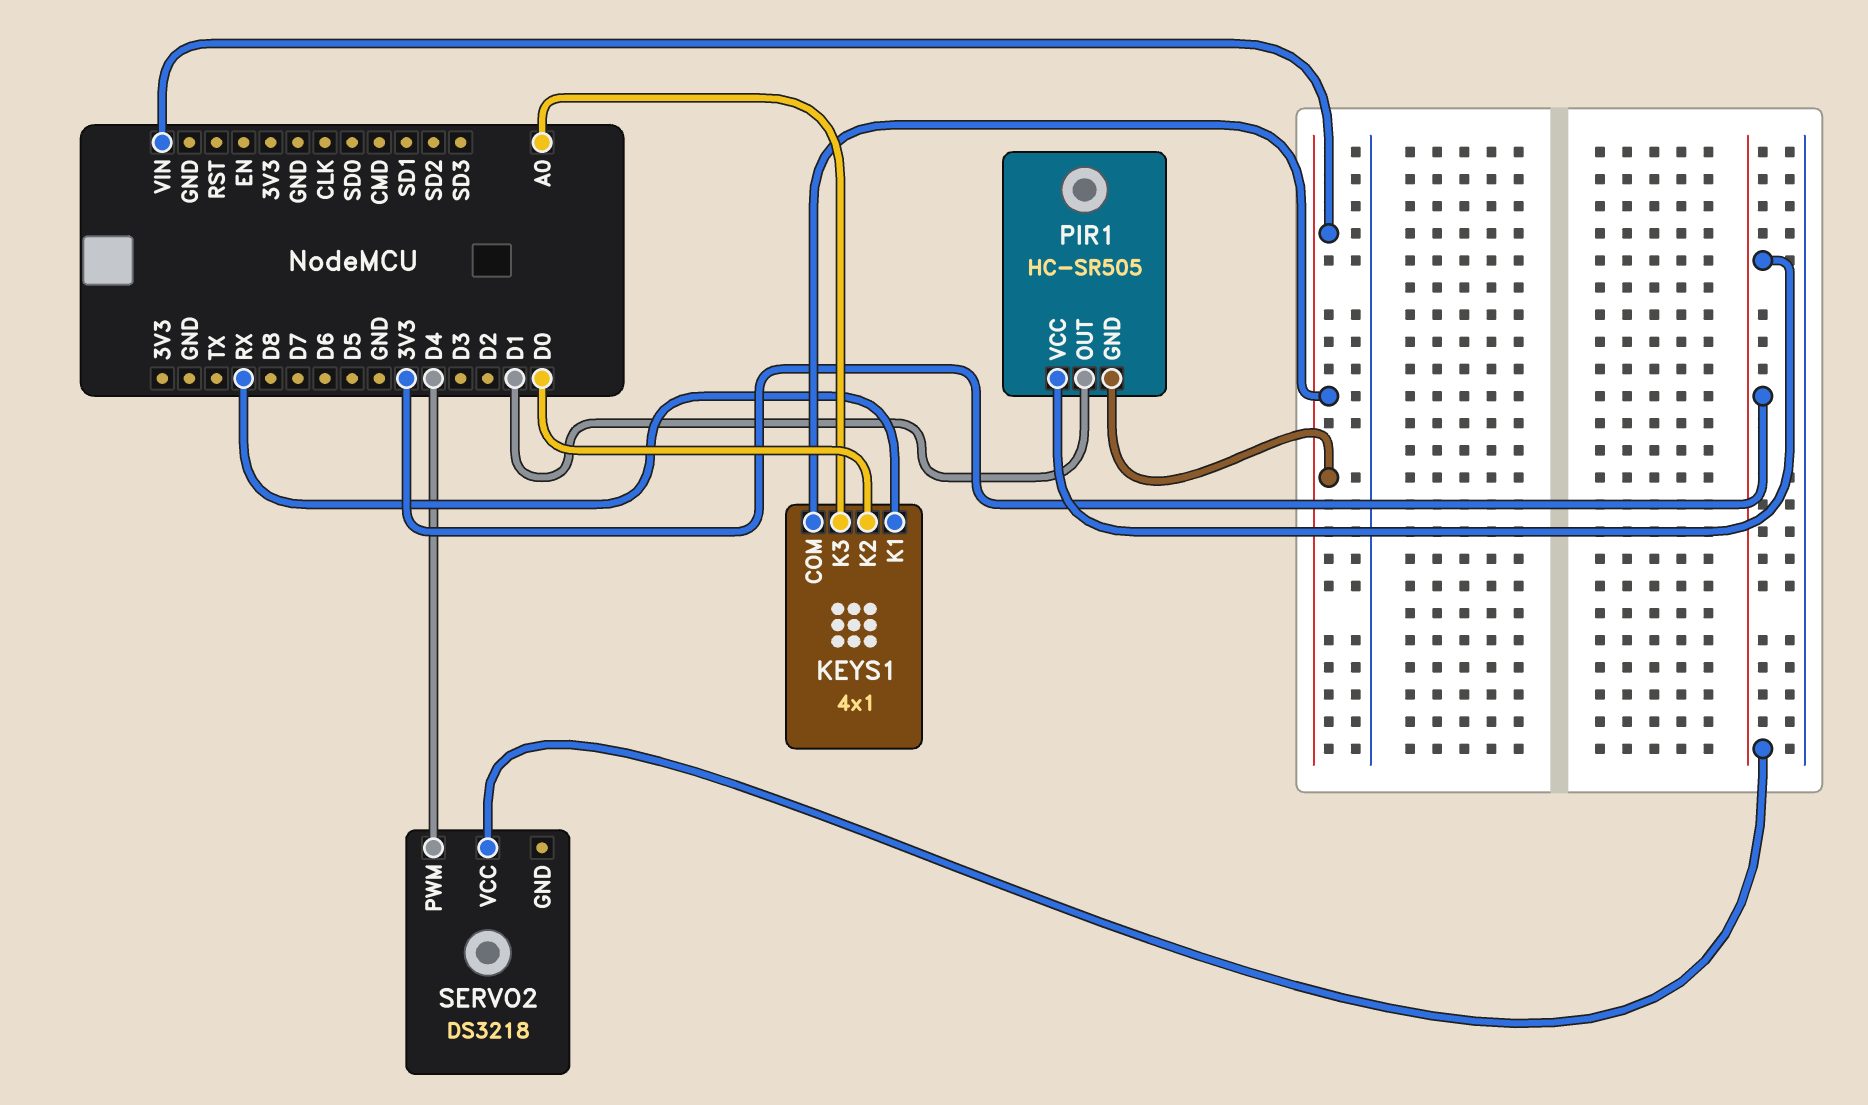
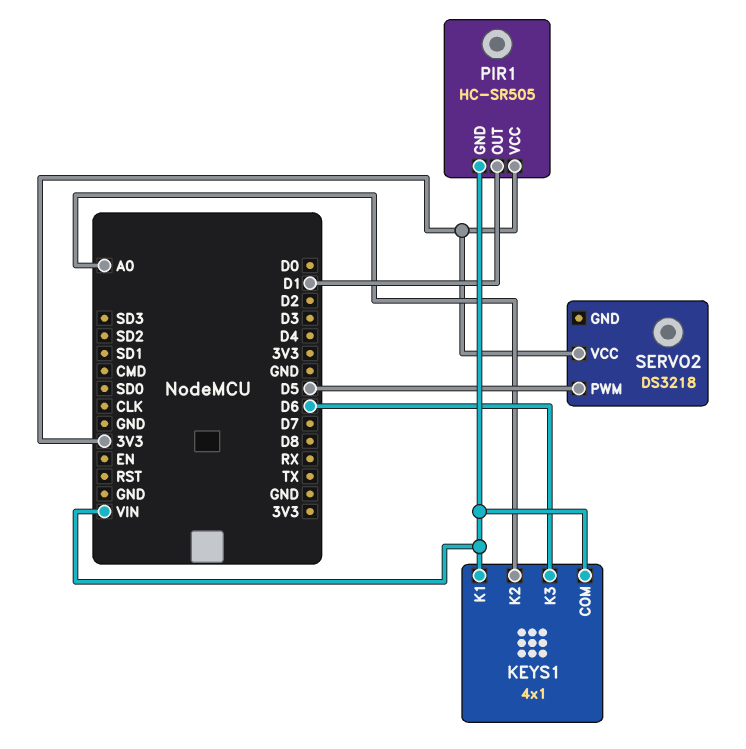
KEYS1 pin K1: RX -> VIN
KEYS1 pin K2: D0 -> A0
KEYS1 pin K3: A0 -> D6
SERVO2 pin PWM: D4 -> D5

